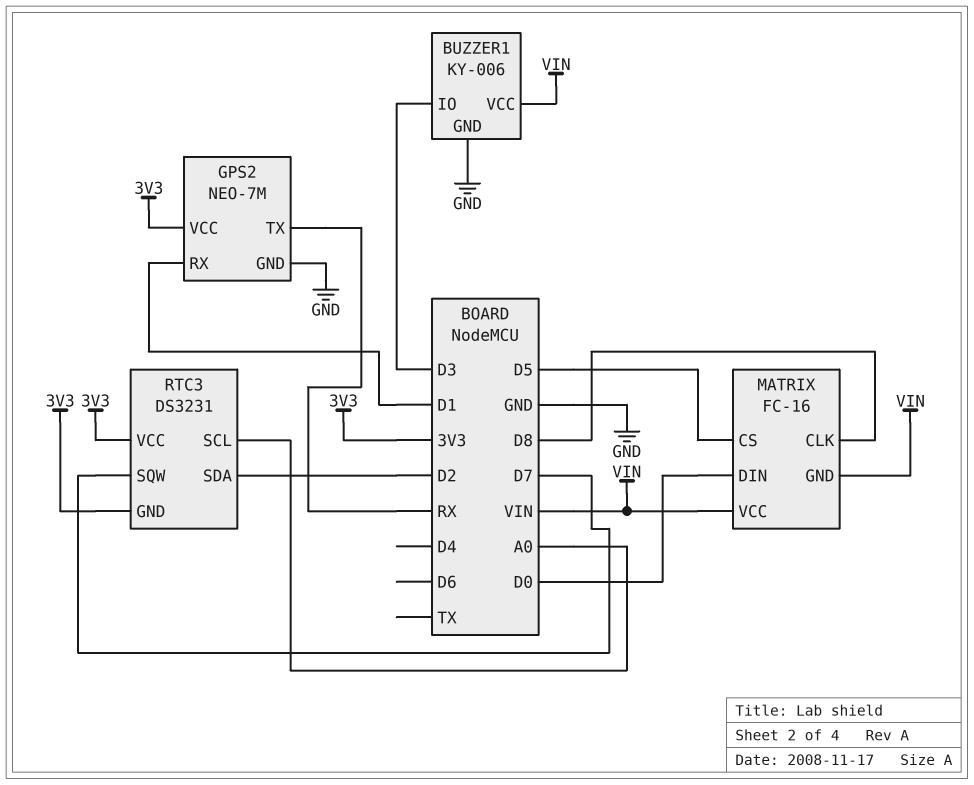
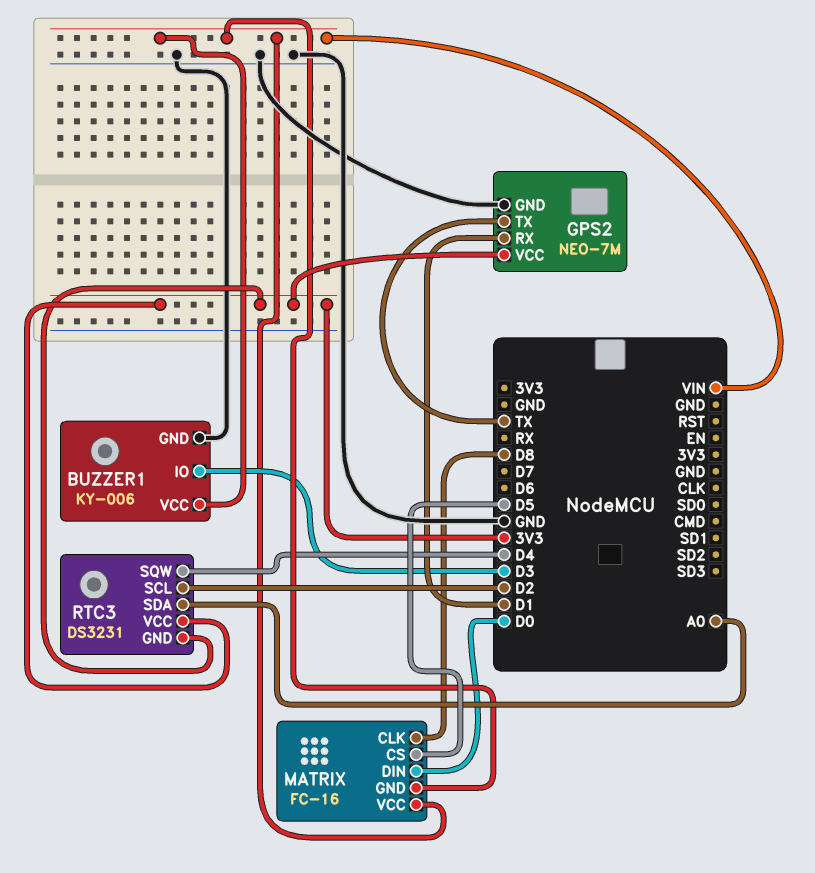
GPS2 pin TX: RX -> TX
RTC3 pin SCL: A0 -> D2
RTC3 pin SDA: D2 -> A0
RTC3 pin SQW: D7 -> D4

